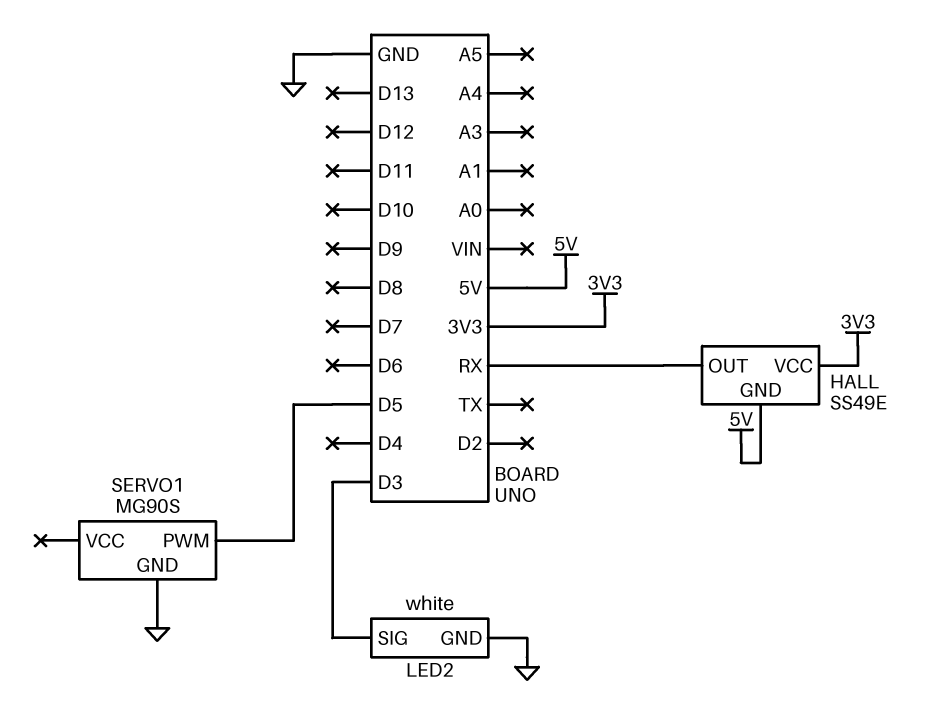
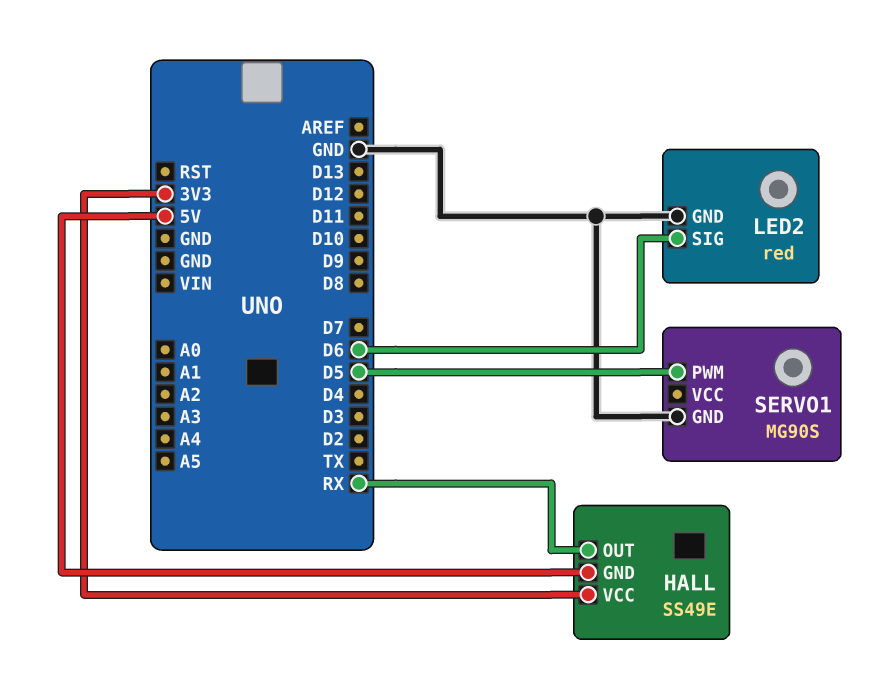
LED2: white -> red
LED2 pin SIG: D3 -> D6

